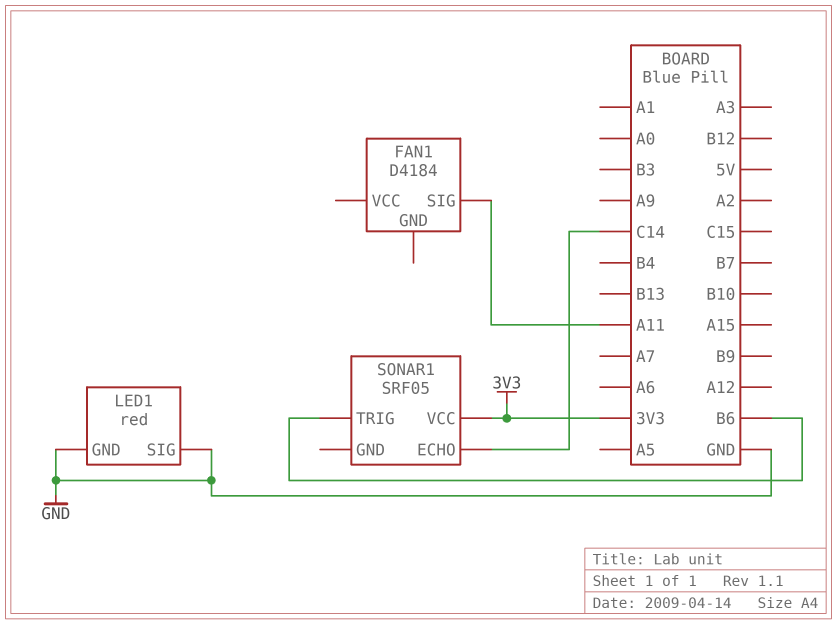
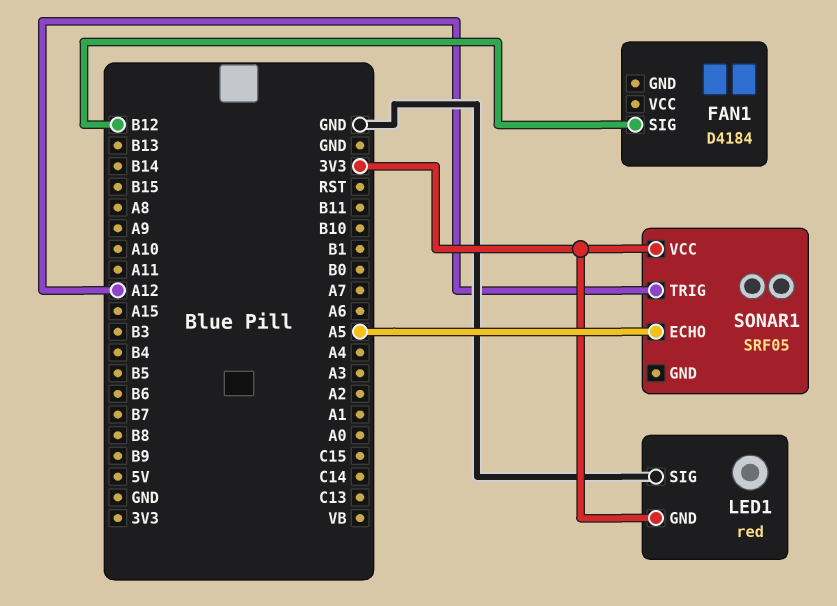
FAN1 pin SIG: A11 -> B12
LED1 pin GND: GND -> 3V3
SONAR1 pin ECHO: C14 -> A5
SONAR1 pin TRIG: B6 -> A12

